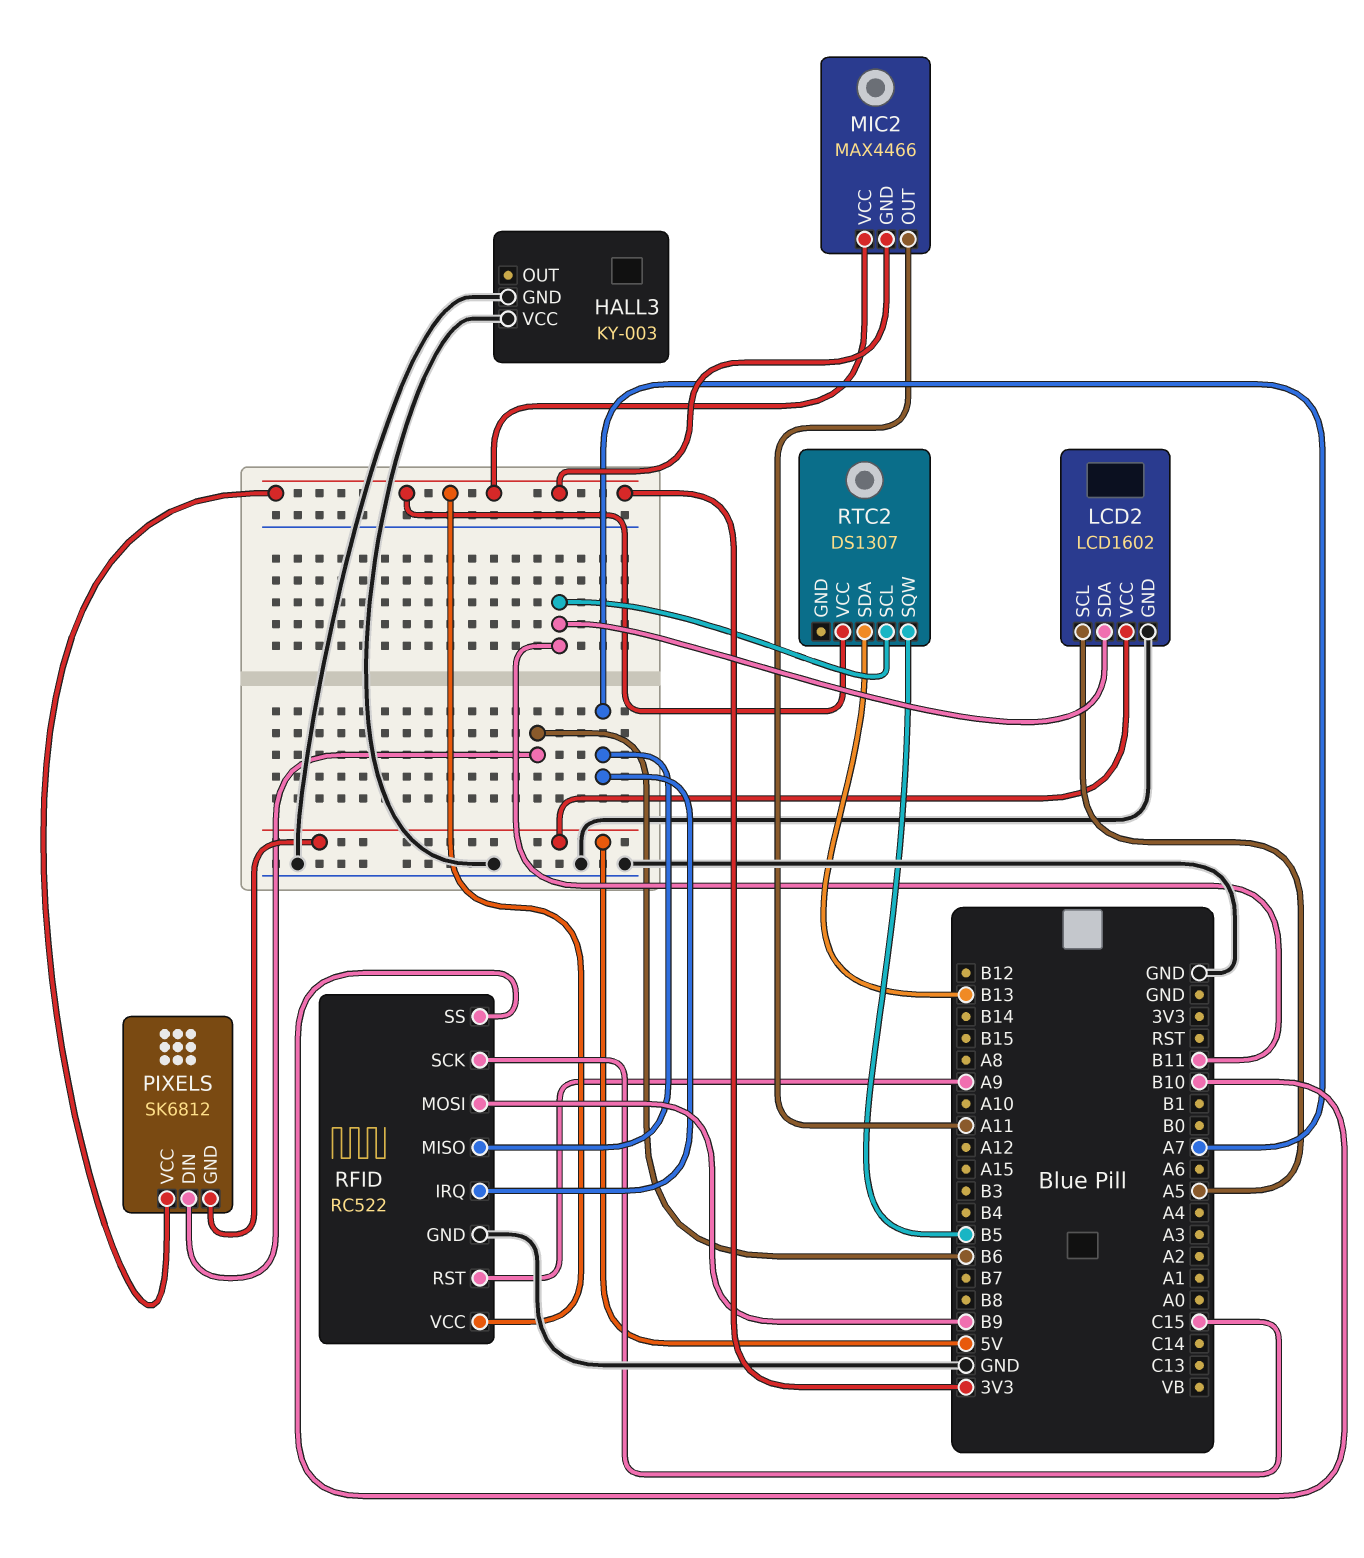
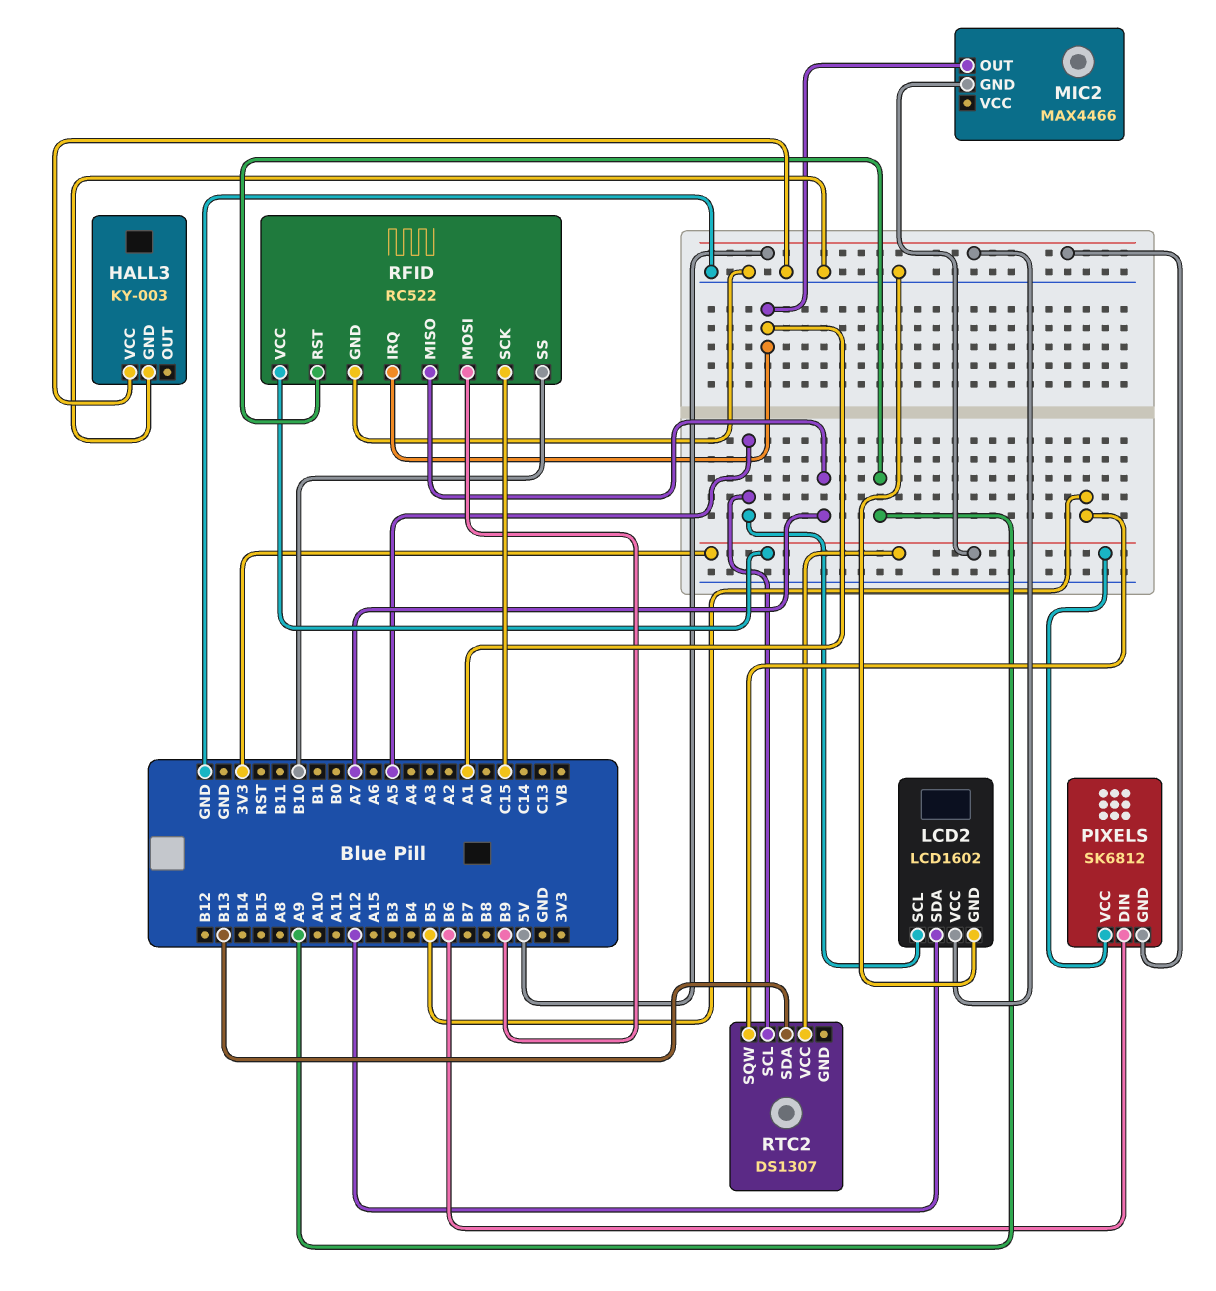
LCD2 pin SDA: B11 -> A12
MIC2 pin OUT: A11 -> A1
MIC2 pin VCC: 3V3 -> none
RFID pin IRQ: A7 -> A1
RTC2 pin SCL: B11 -> A5

